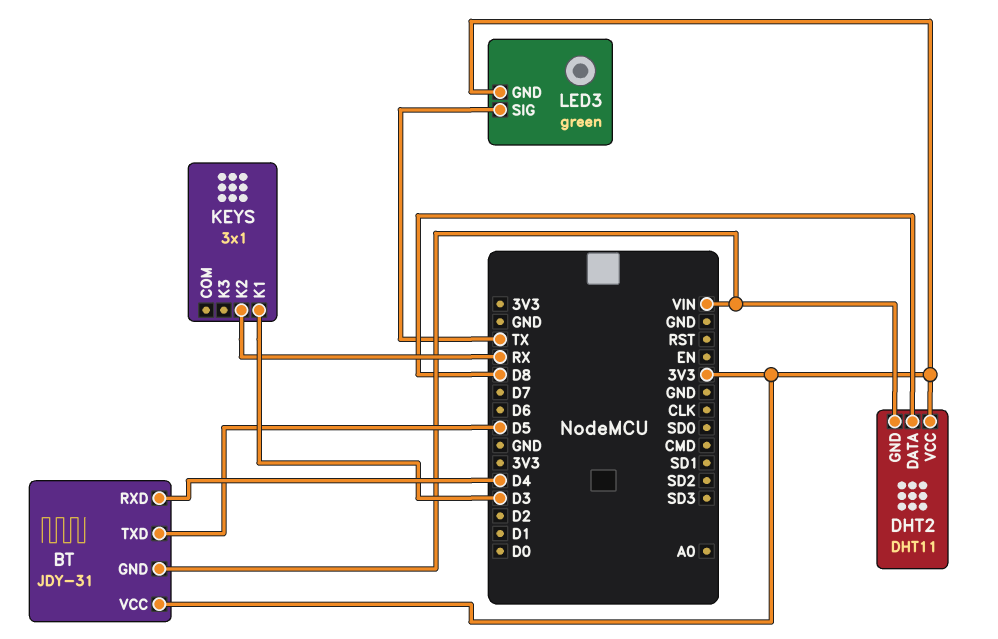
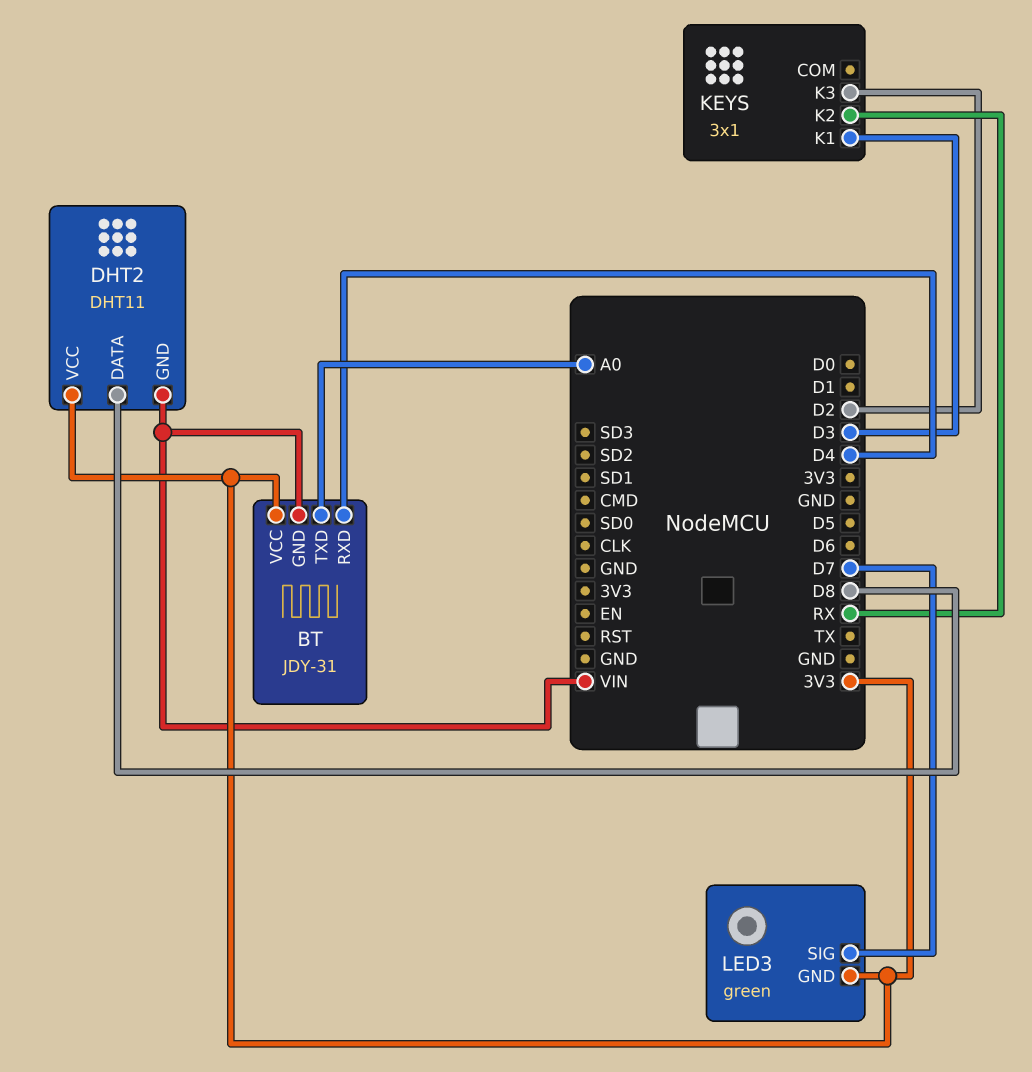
BT pin TXD: D5 -> A0
KEYS pin K3: none -> D2
LED3 pin SIG: TX -> D7

